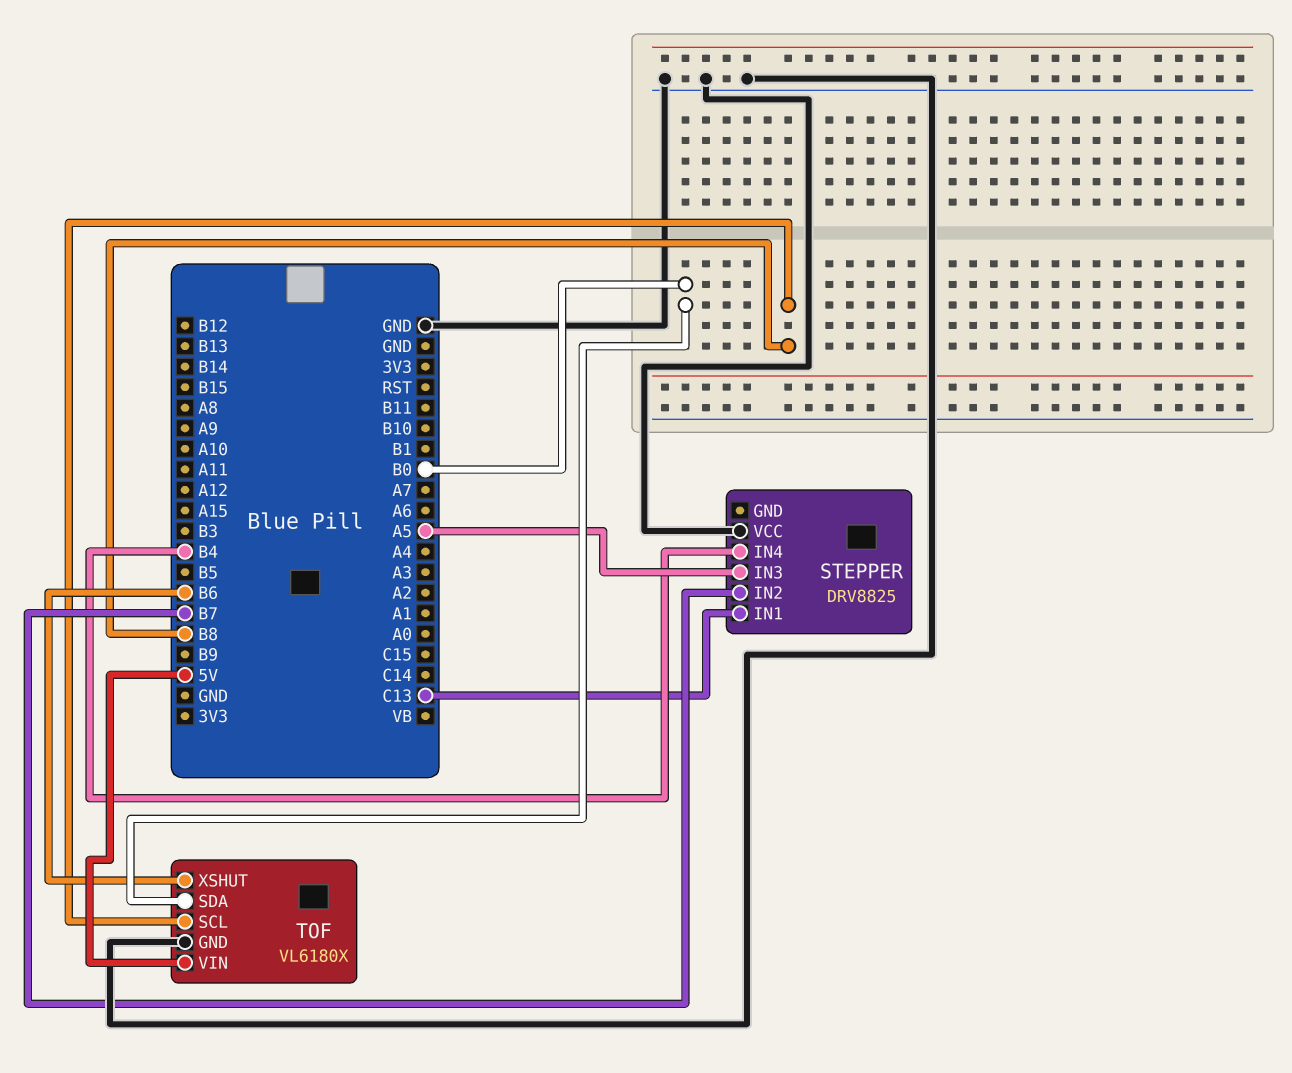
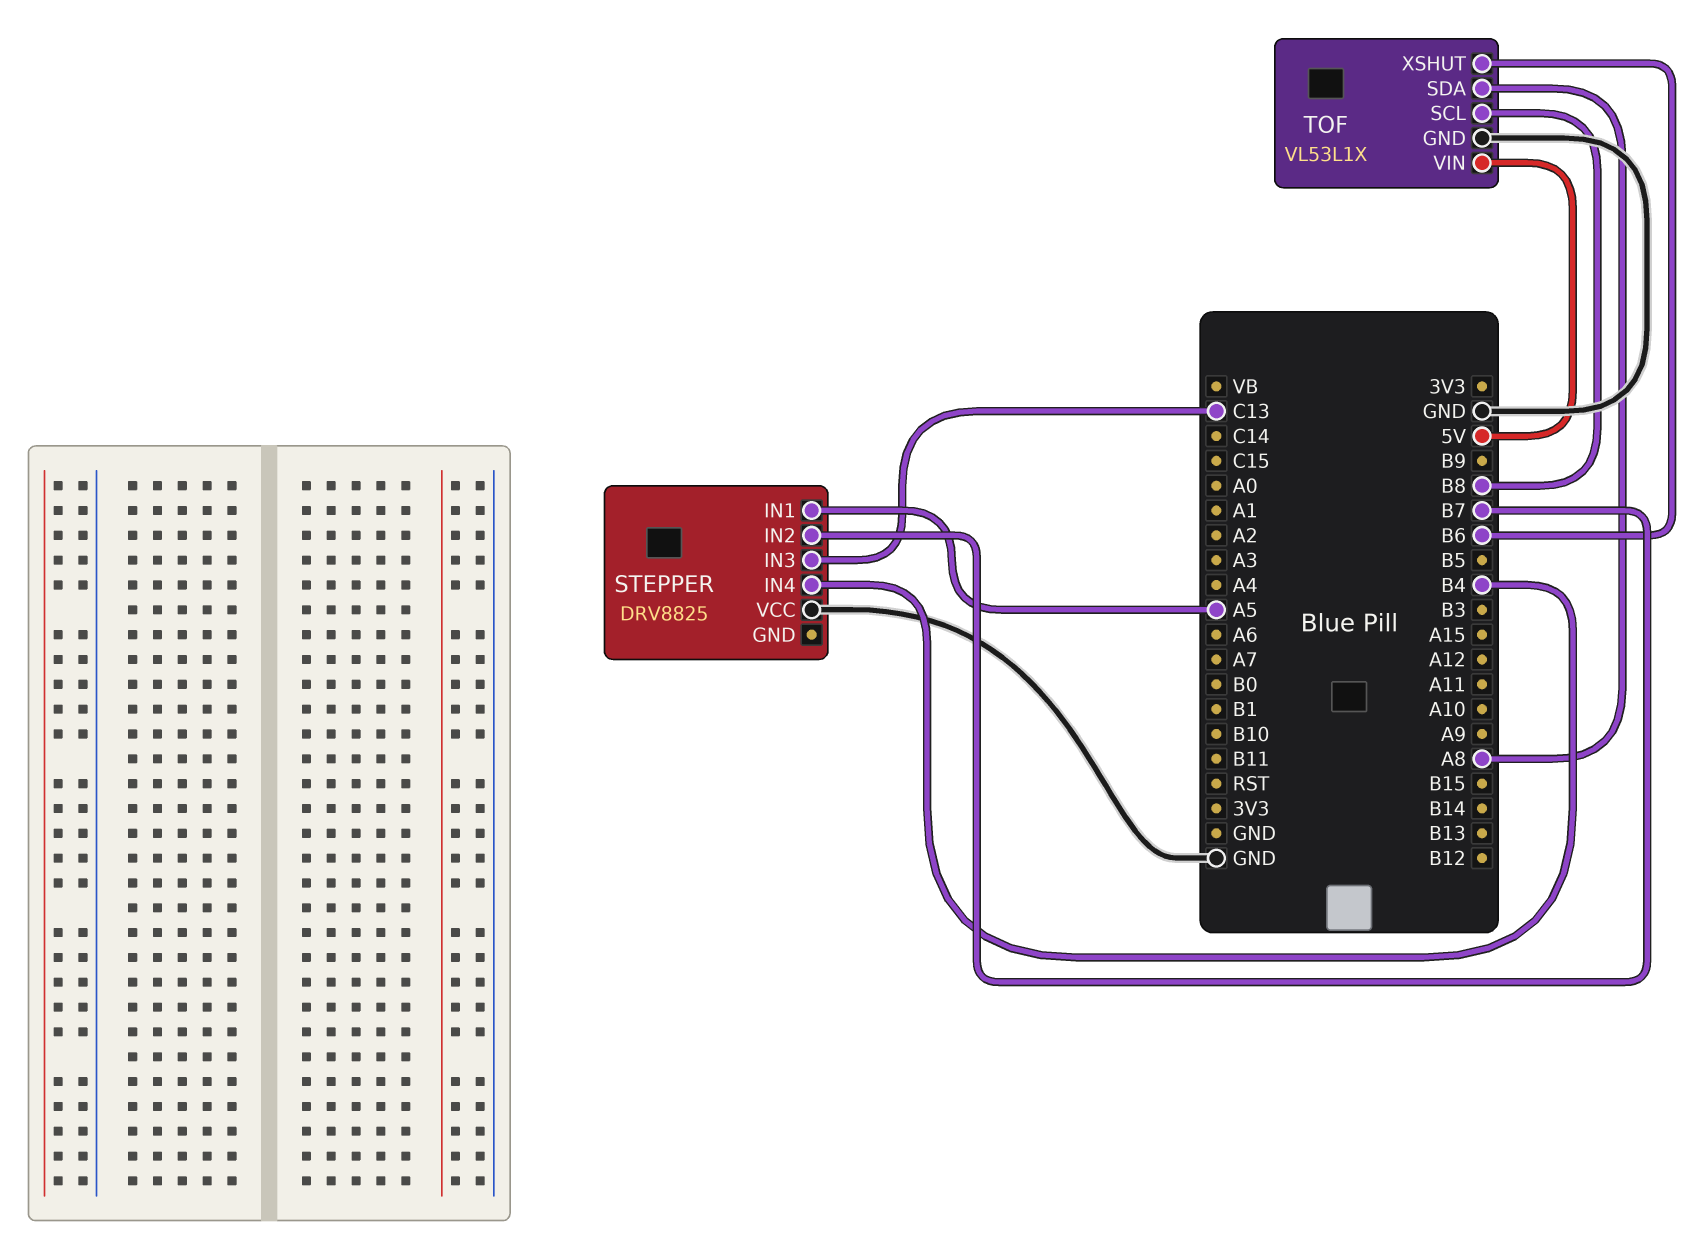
STEPPER pin IN1: C13 -> A5
STEPPER pin IN3: A5 -> C13
TOF: VL6180X -> VL53L1X
TOF pin SDA: B0 -> A8

